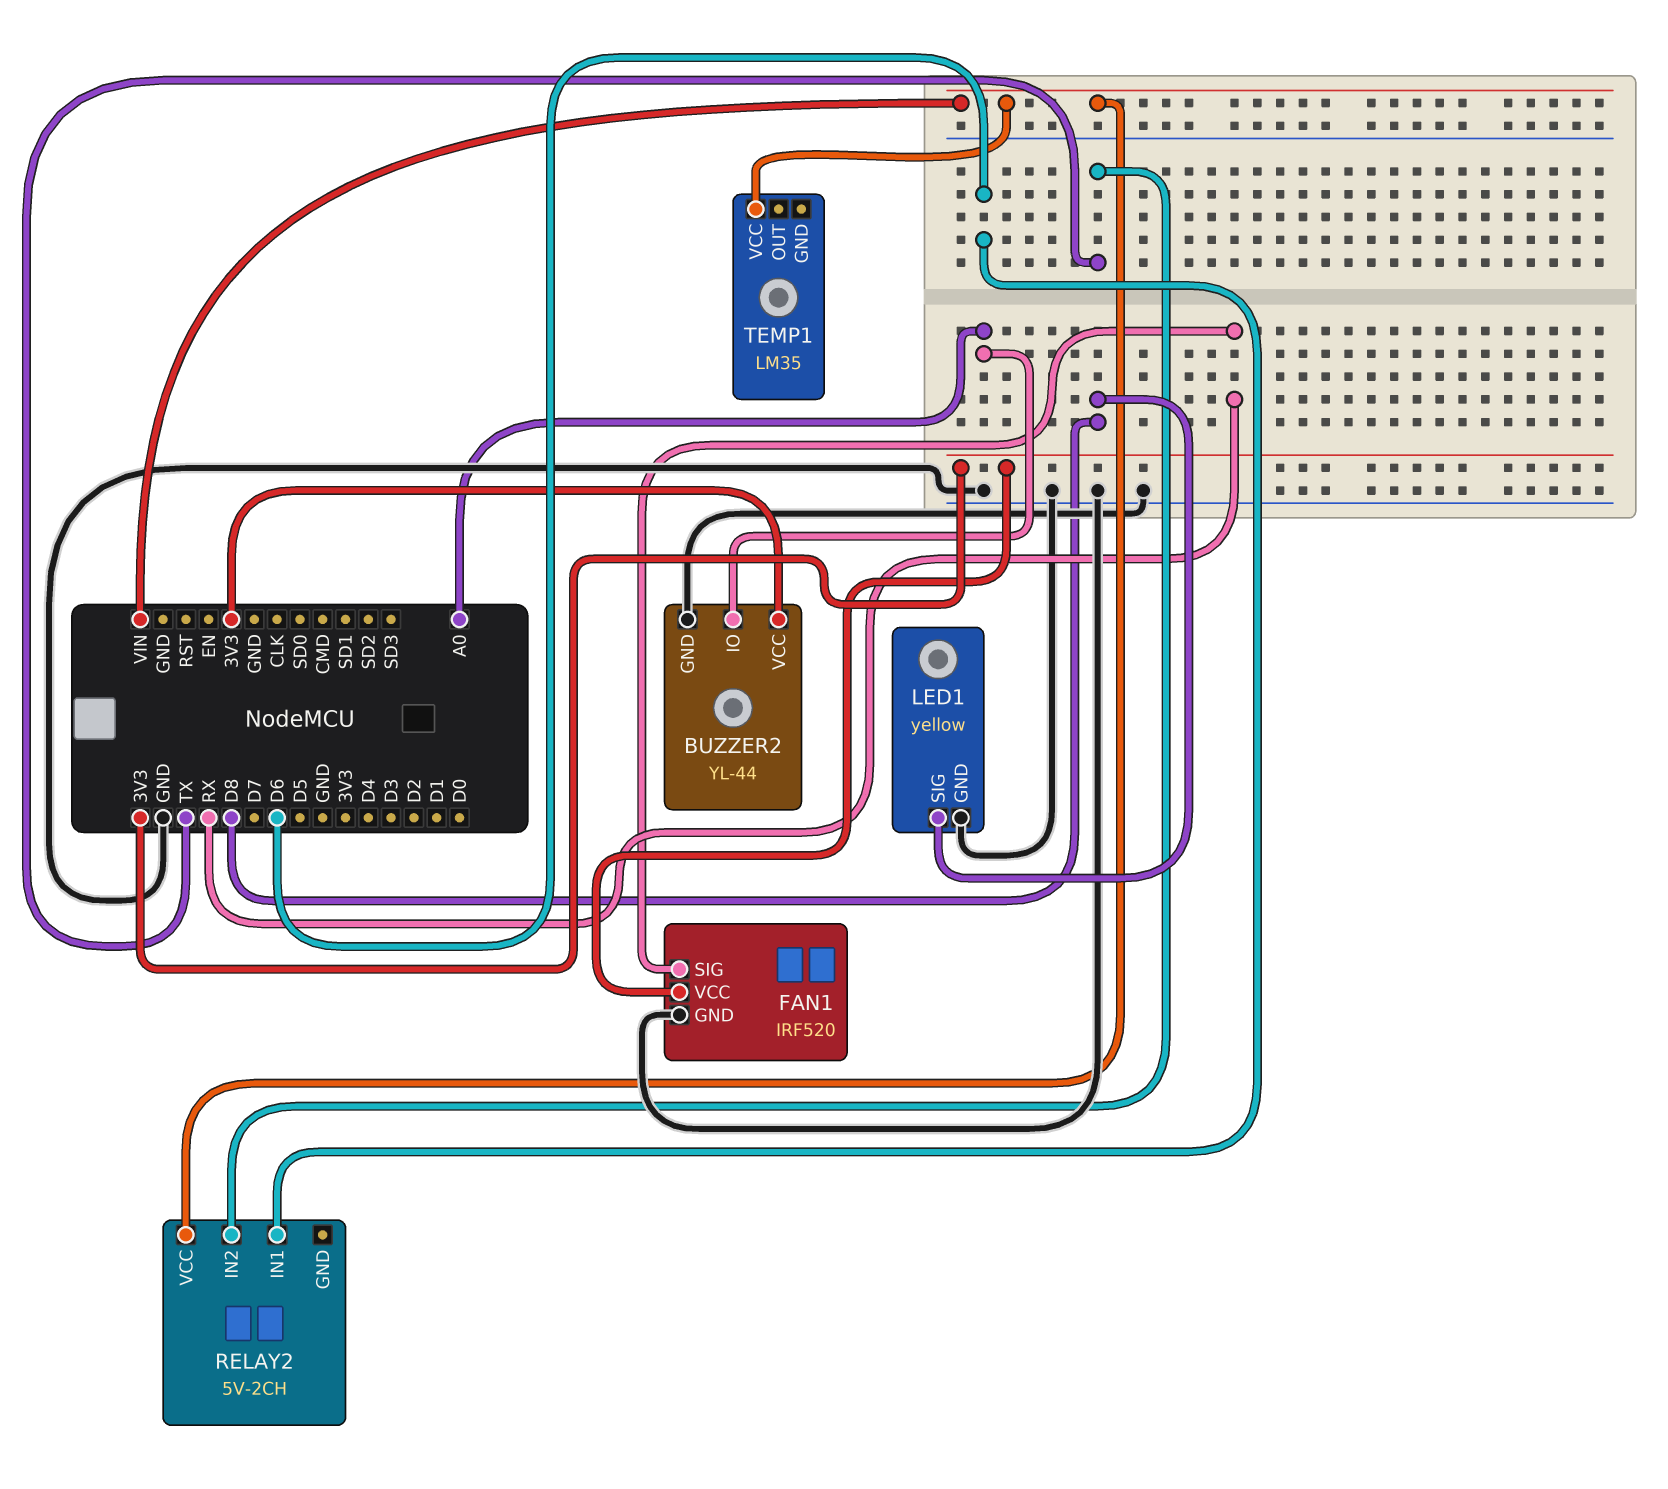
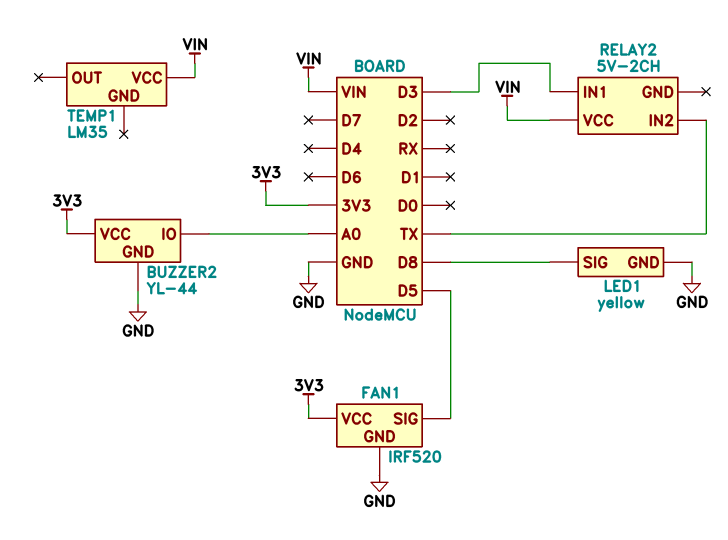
FAN1 pin SIG: RX -> D5
RELAY2 pin IN1: D6 -> D3

